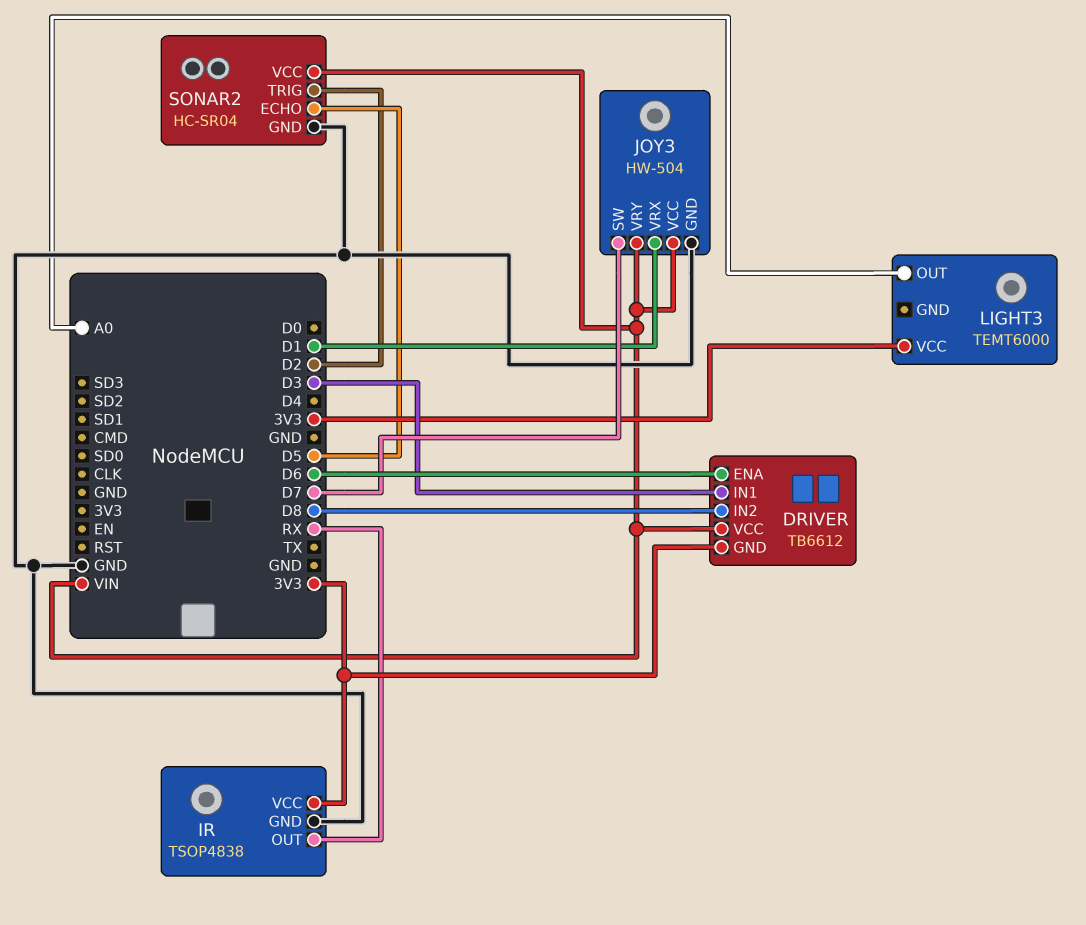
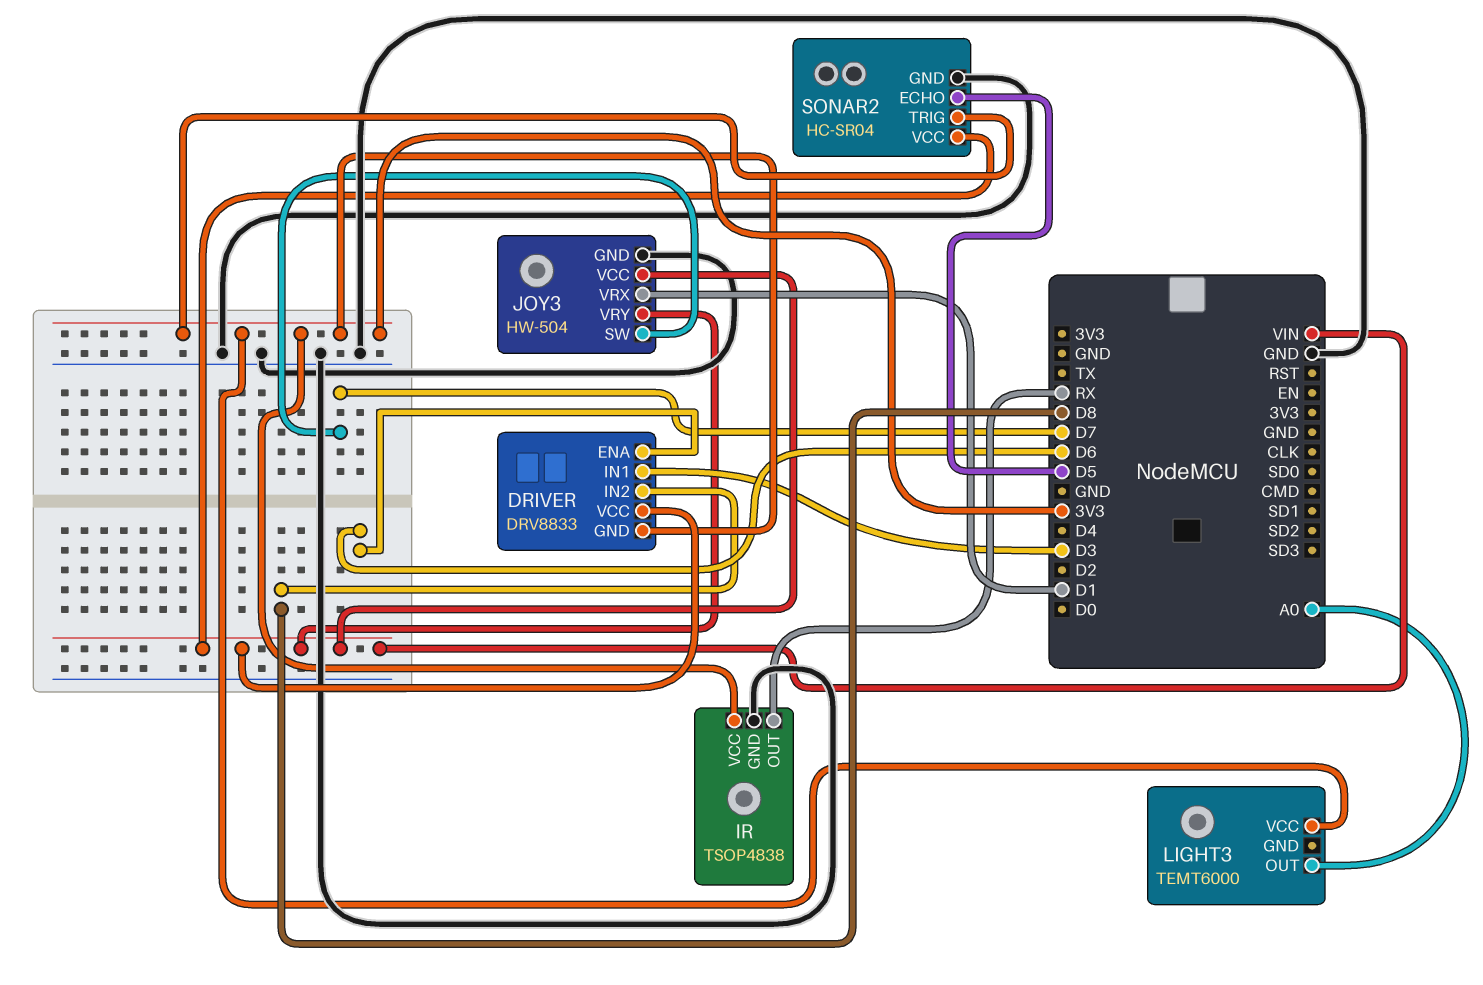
DRIVER: TB6612 -> DRV8833
SONAR2 pin TRIG: D2 -> 3V3

